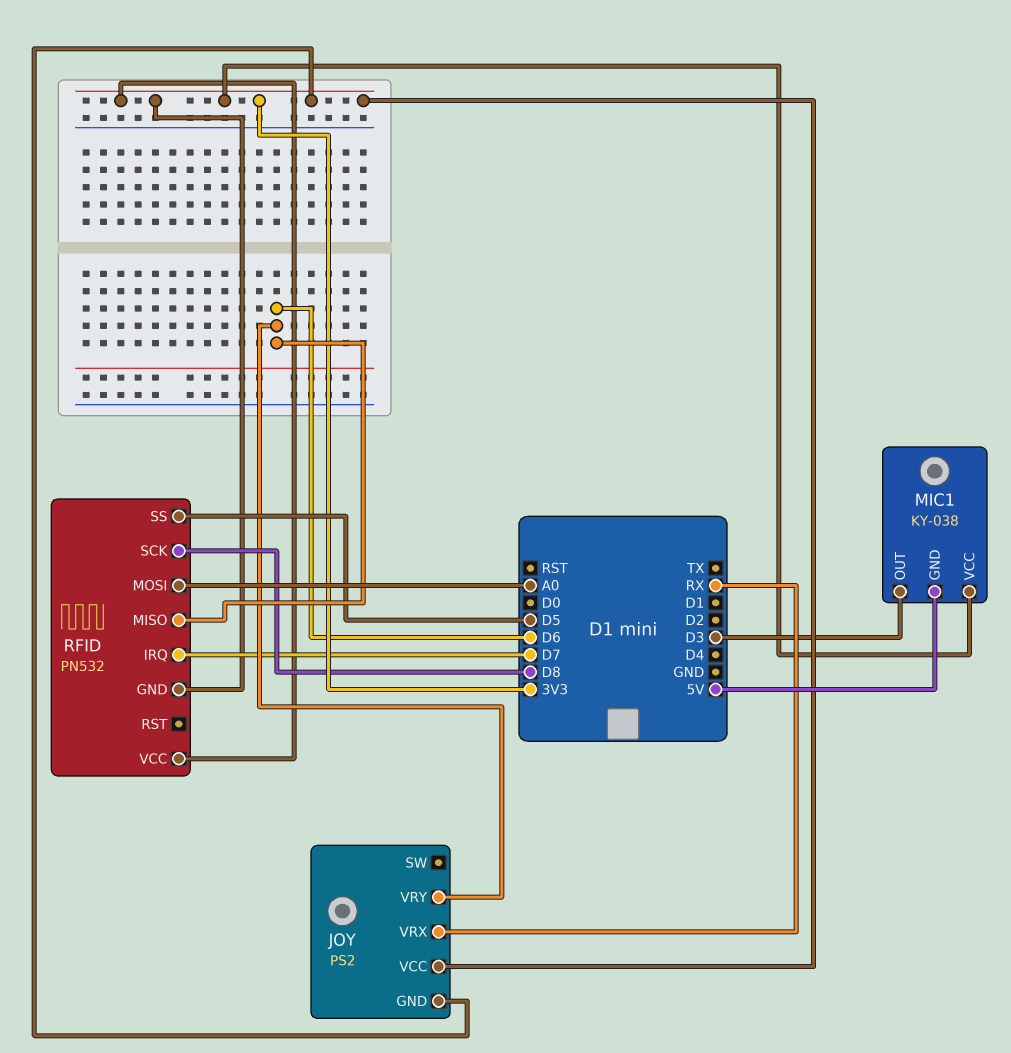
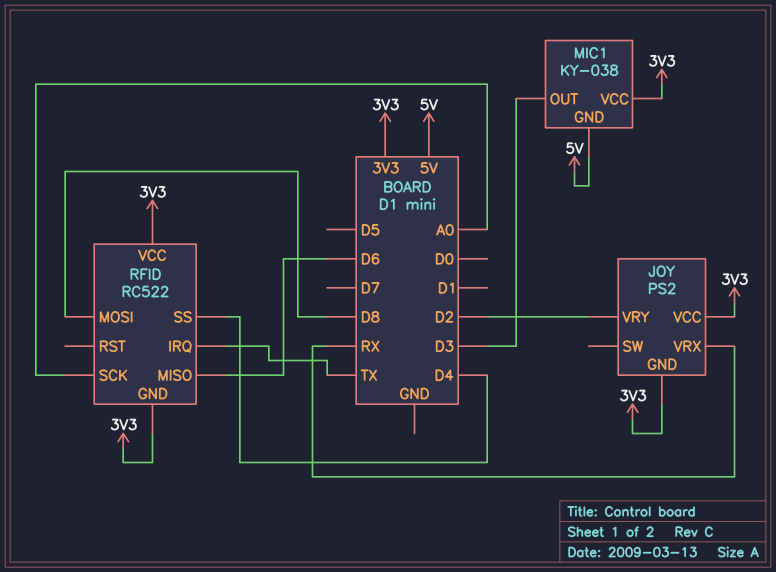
JOY pin VRY: D6 -> D2
RFID: PN532 -> RC522
RFID pin IRQ: D7 -> TX
RFID pin MOSI: A0 -> D8
RFID pin SCK: D8 -> A0
RFID pin SS: D5 -> D4

